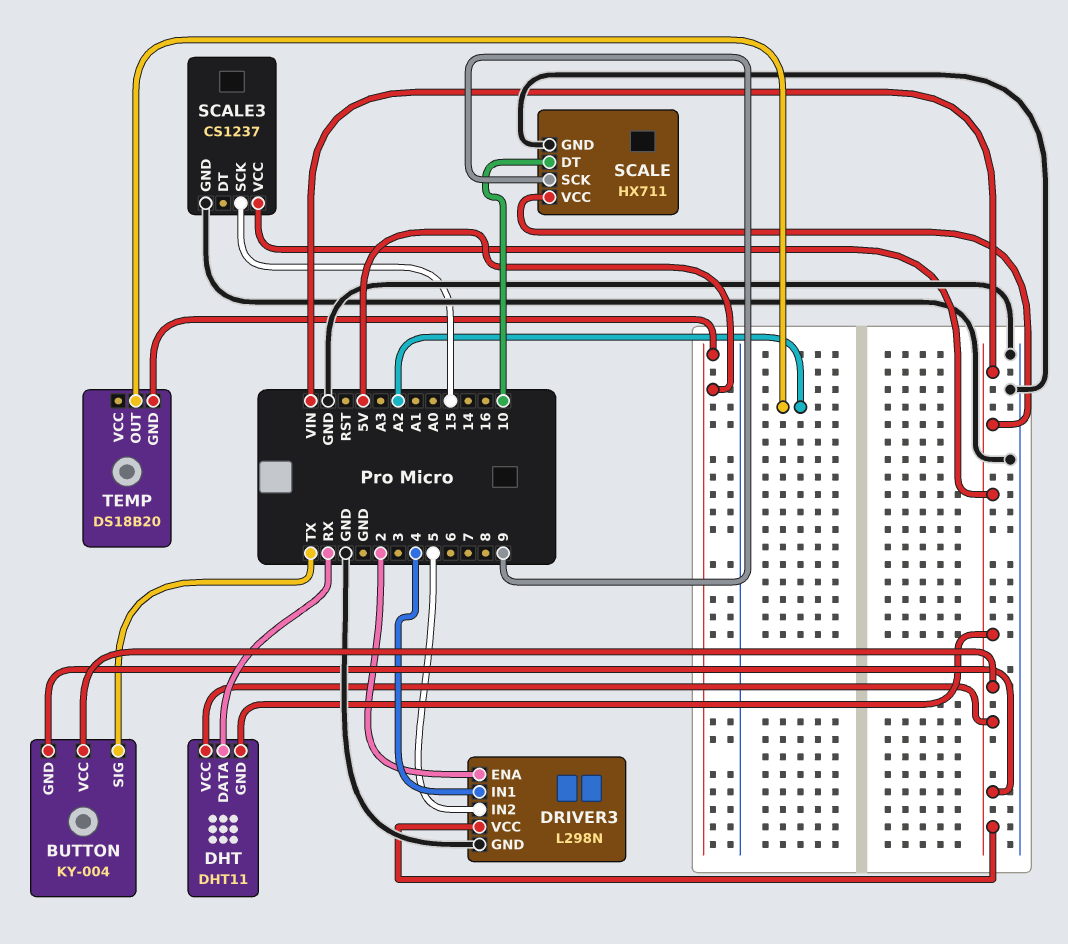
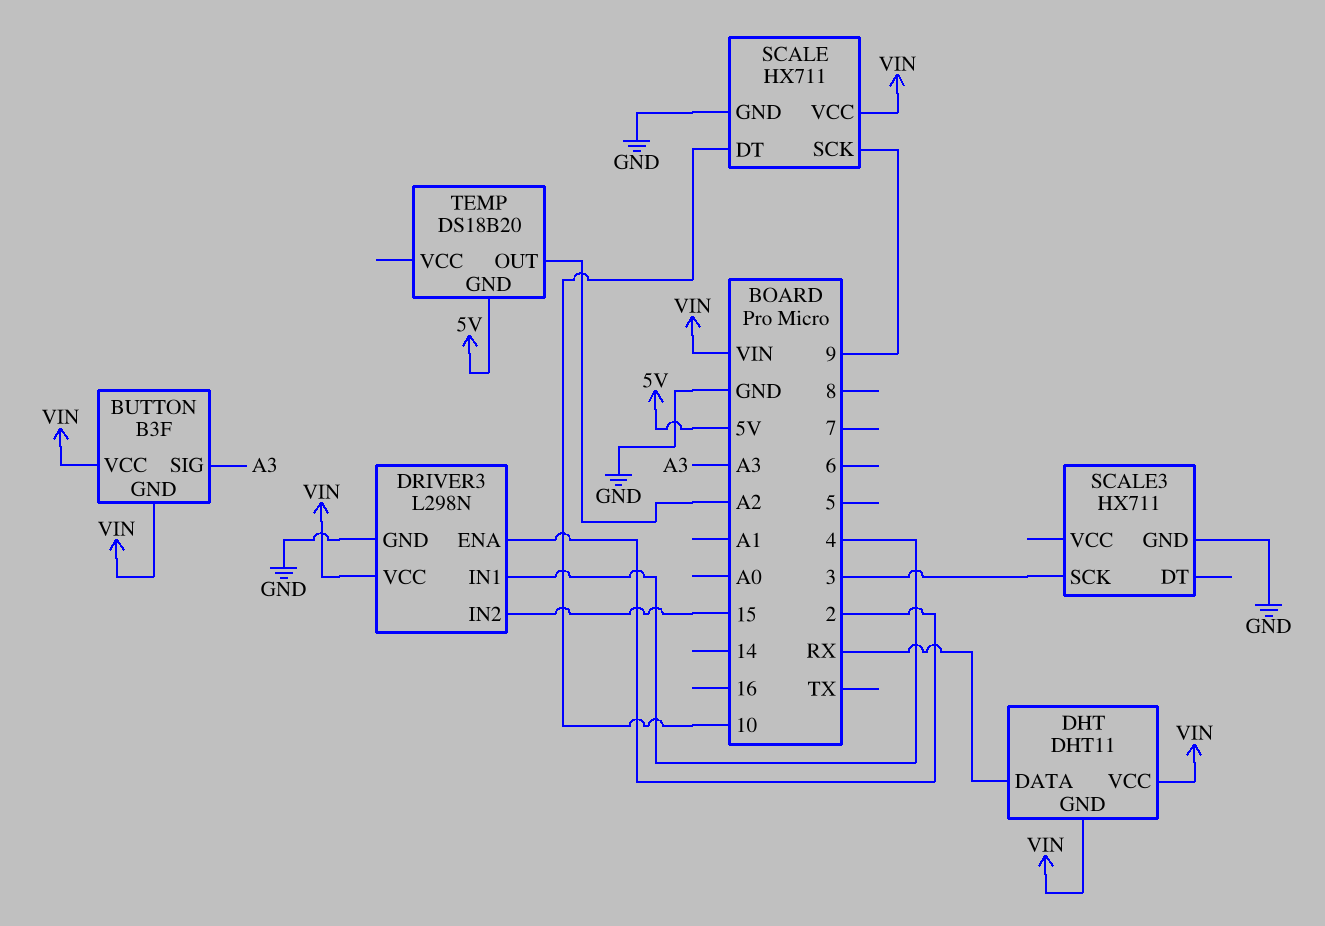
BUTTON: KY-004 -> B3F
BUTTON pin SIG: TX -> A3
DRIVER3 pin IN2: 5 -> 15
SCALE3: CS1237 -> HX711
SCALE3 pin SCK: 15 -> 3
SCALE3 pin VCC: VIN -> none

